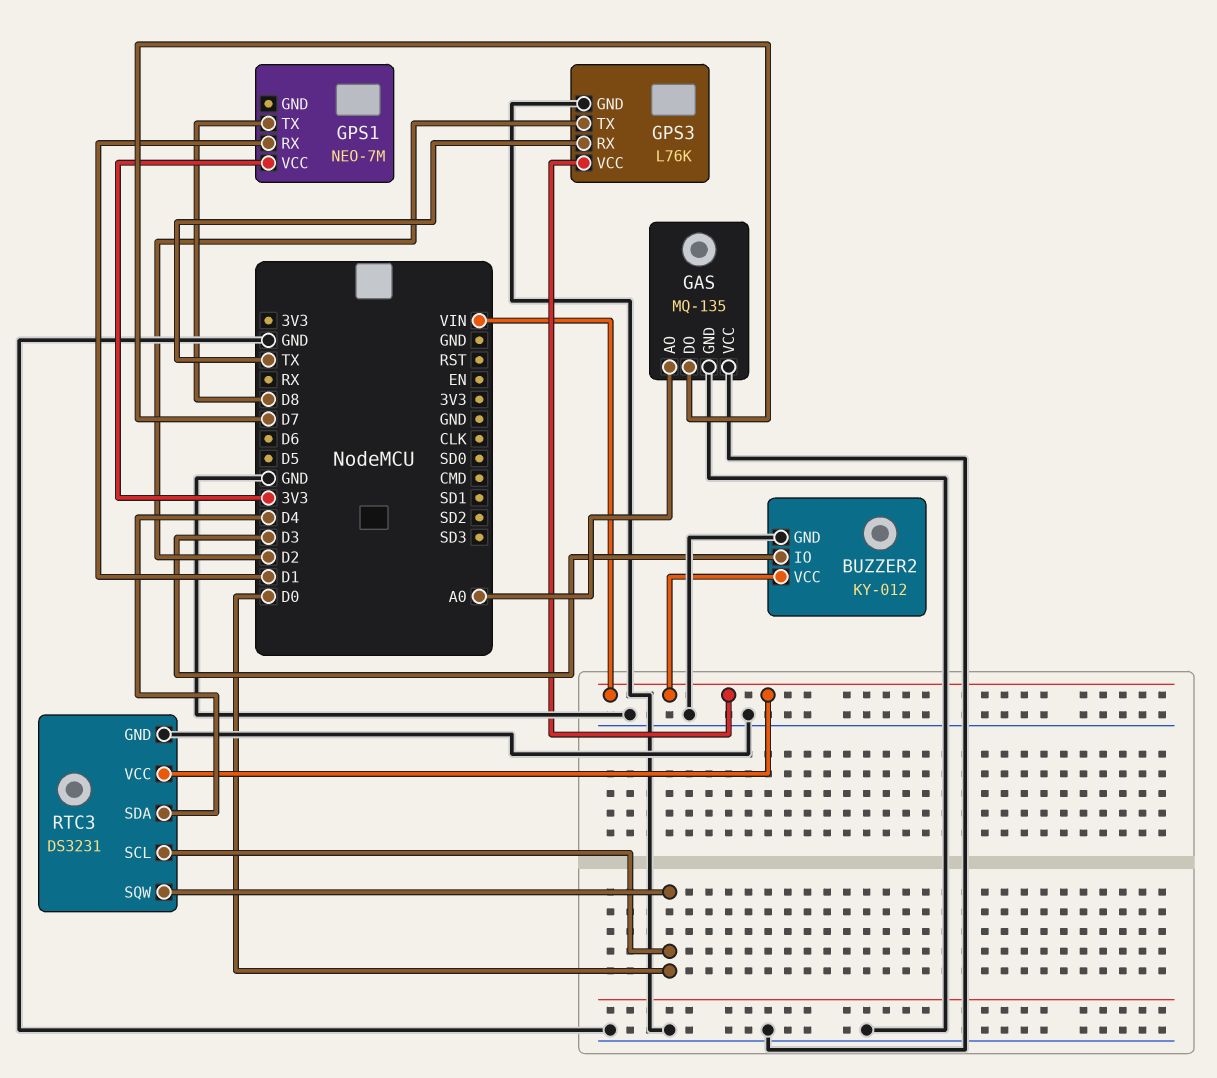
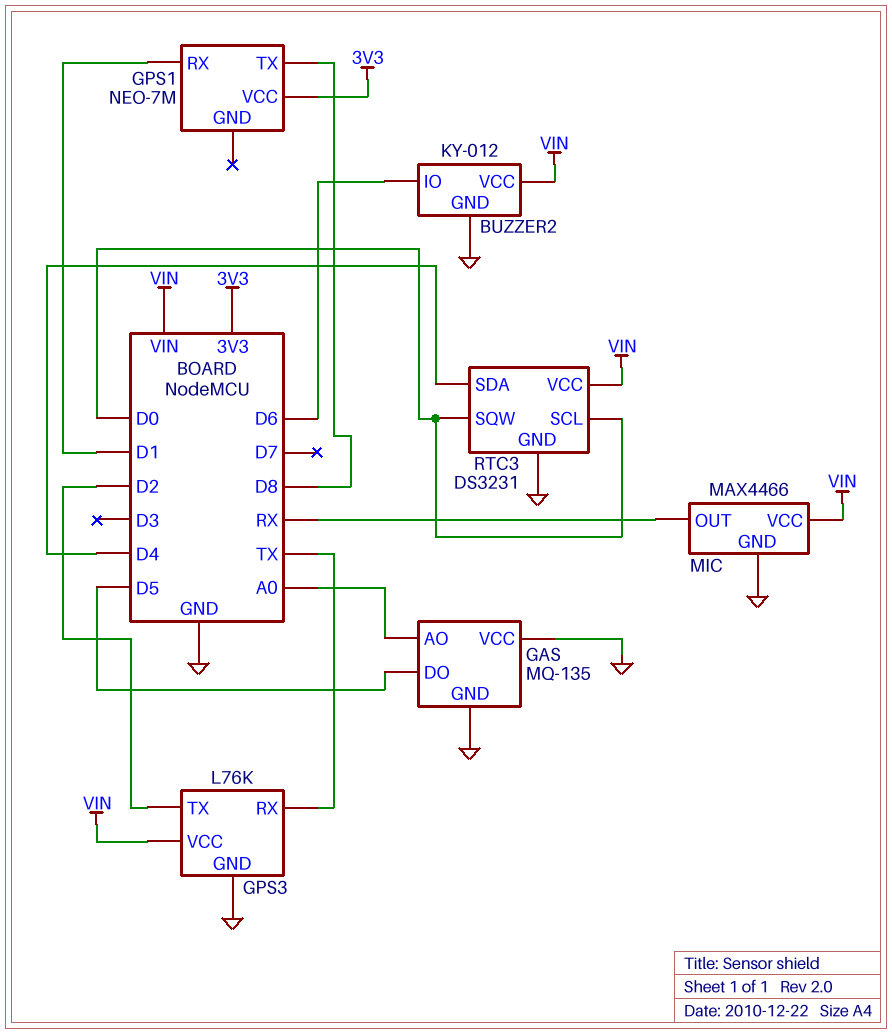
BUZZER2 pin IO: D3 -> D6
GAS pin DO: D7 -> D5
MIC: none -> MAX4466
MIC pin GND: none -> GND
MIC pin OUT: none -> RX
MIC pin VCC: none -> VIN

